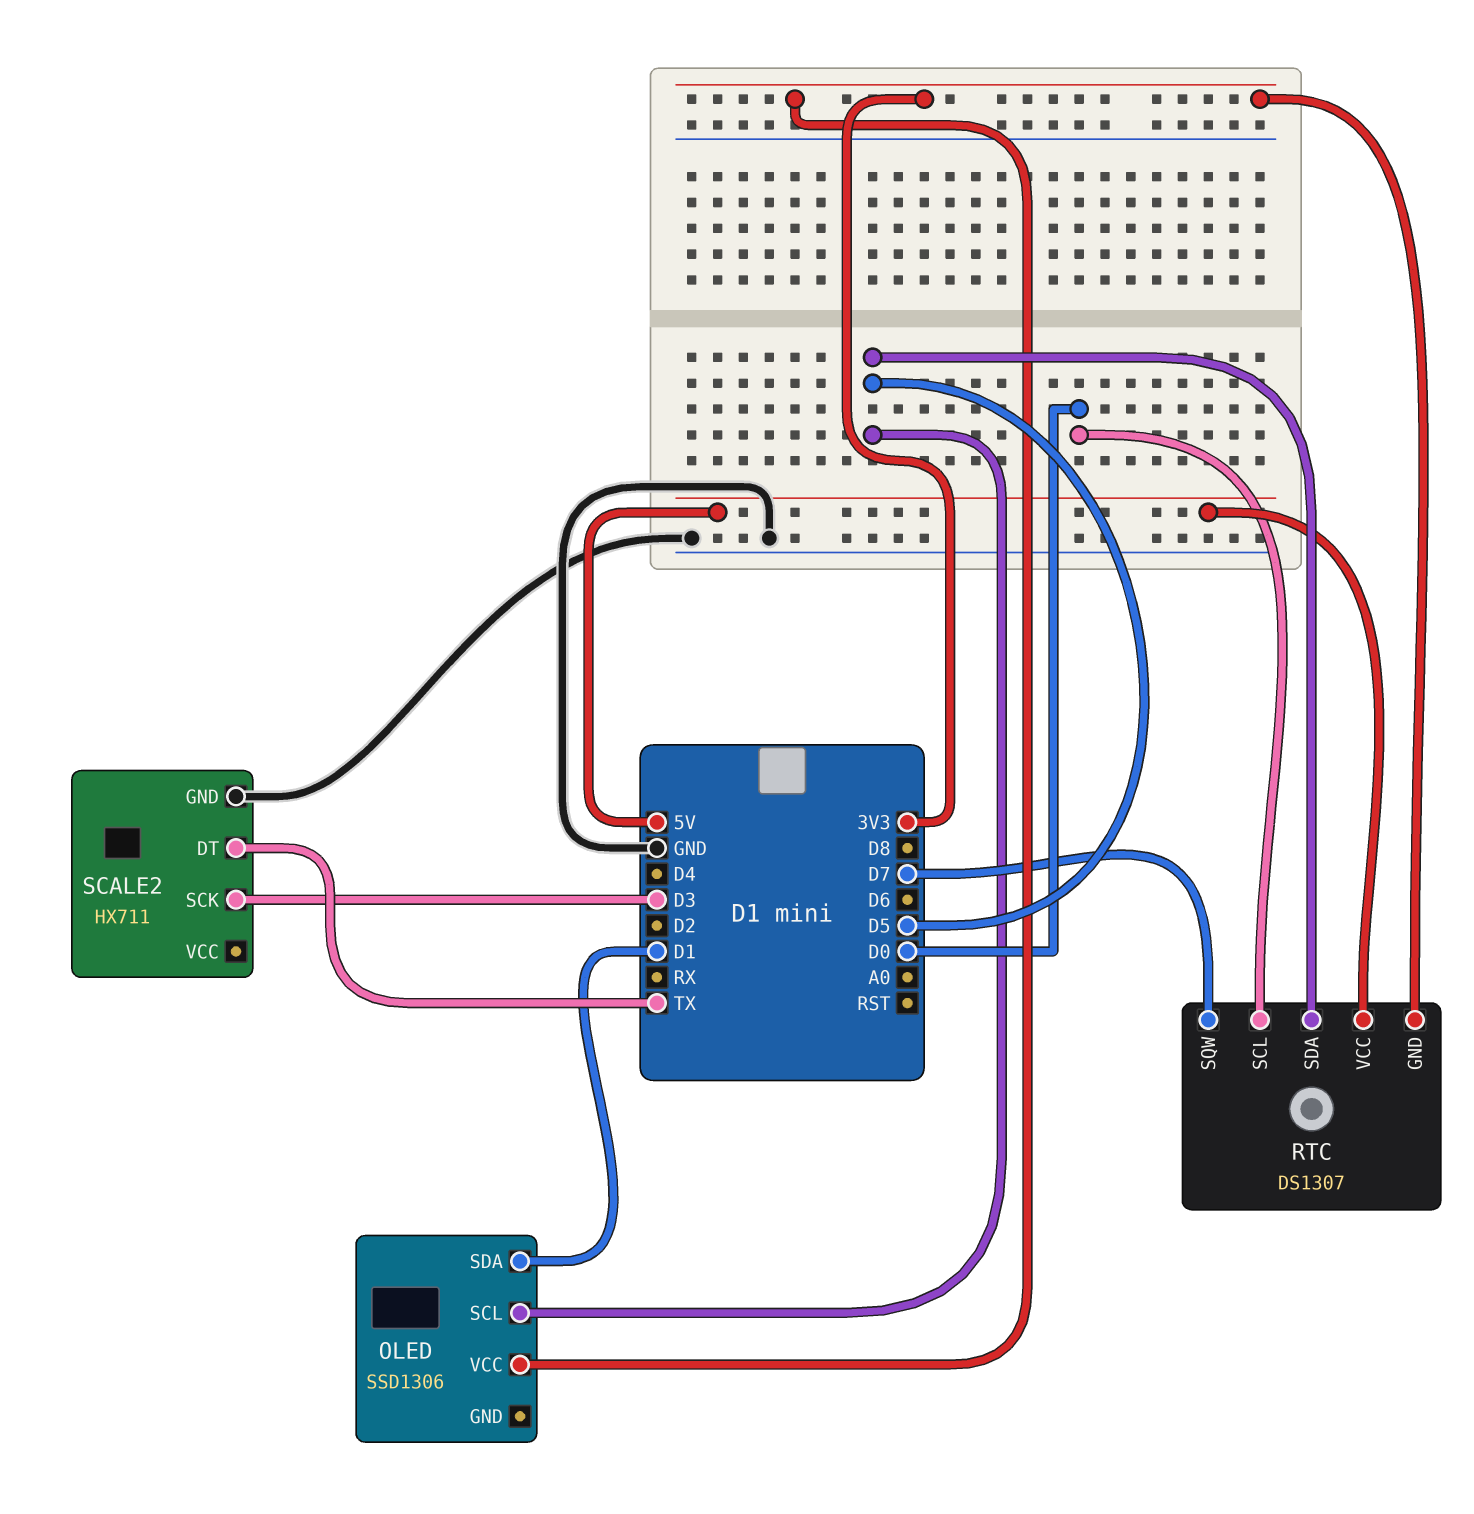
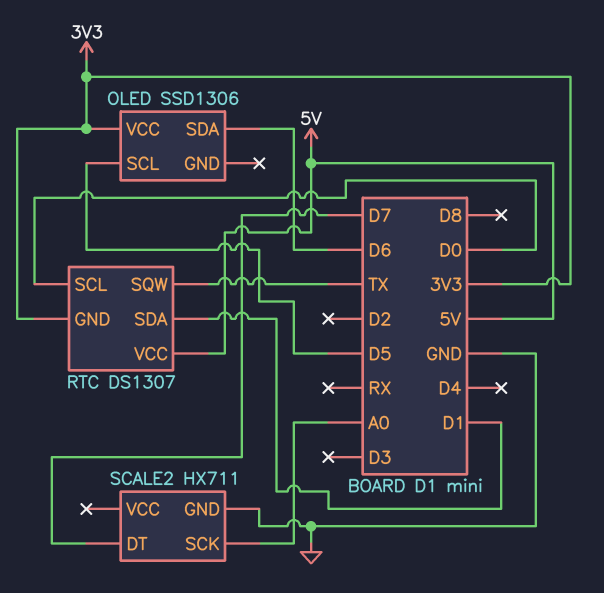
OLED pin SDA: D1 -> D6
RTC pin SDA: D5 -> D1
RTC pin SQW: D7 -> TX
SCALE2 pin DT: TX -> D7
SCALE2 pin SCK: D3 -> A0

